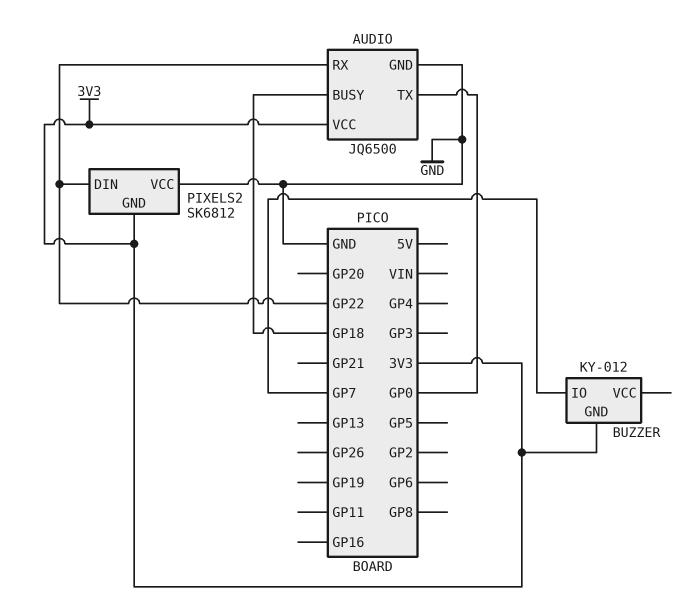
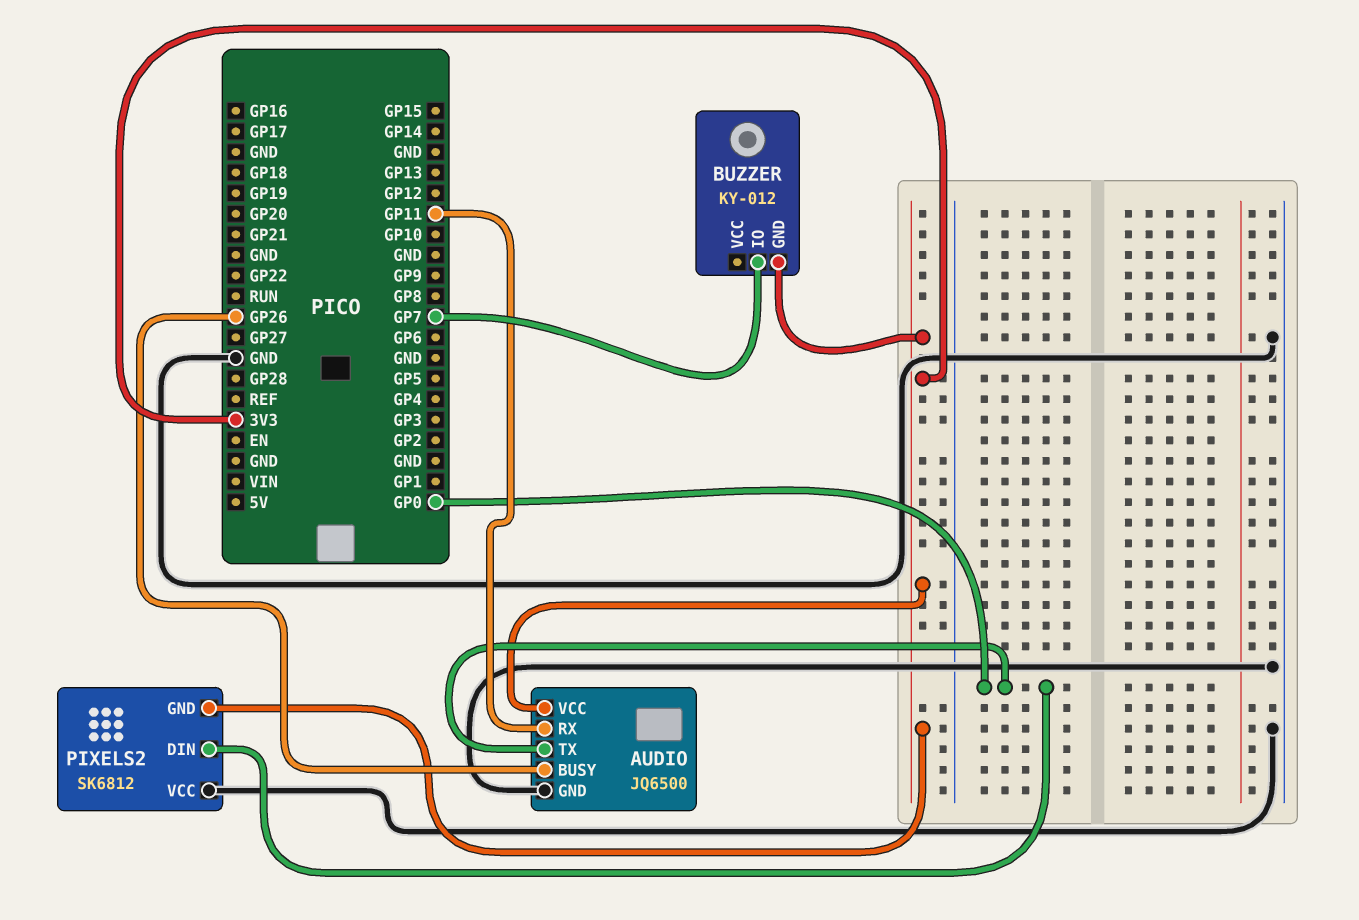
AUDIO pin BUSY: GP18 -> GP26
AUDIO pin RX: GP22 -> GP11
PIXELS2 pin DIN: GP22 -> GP0

